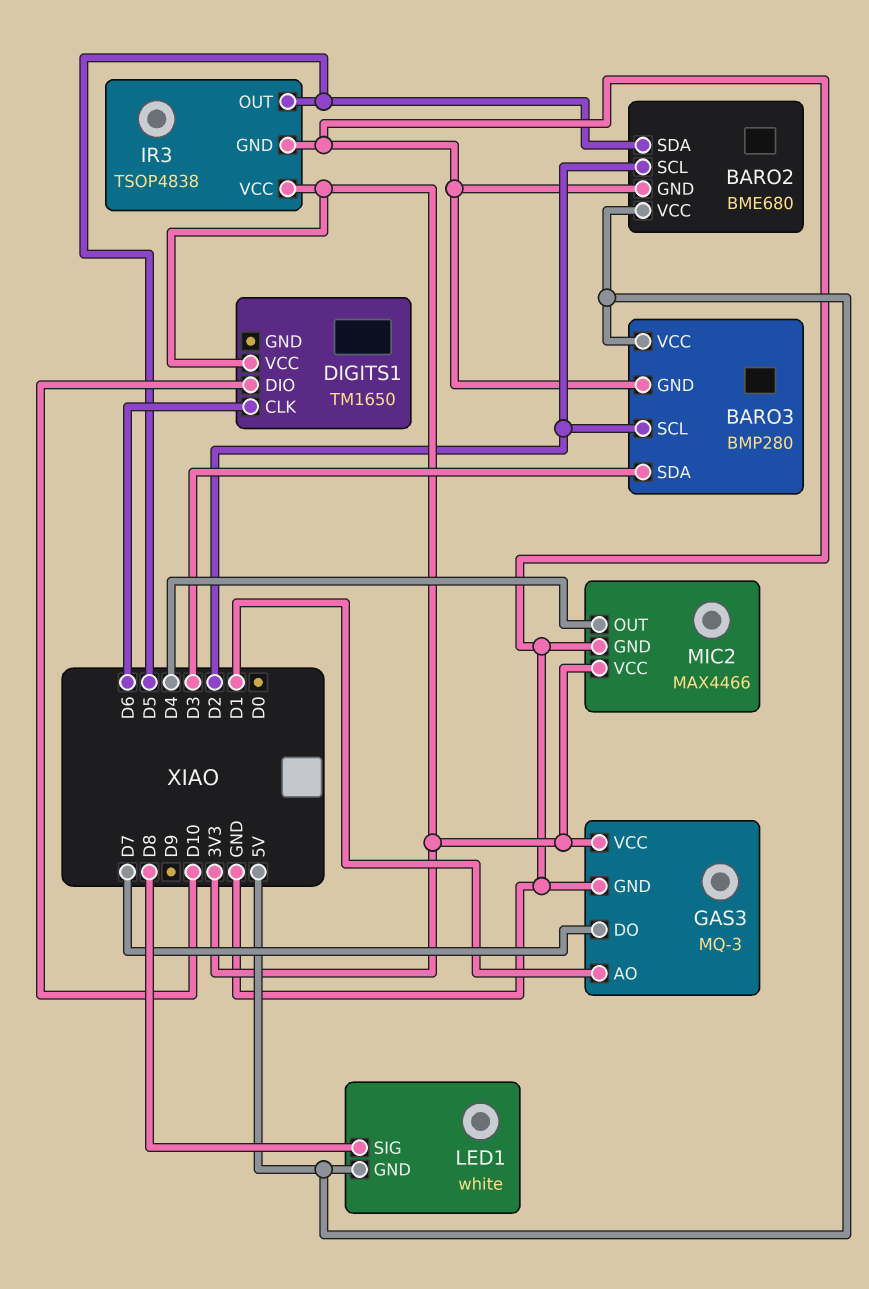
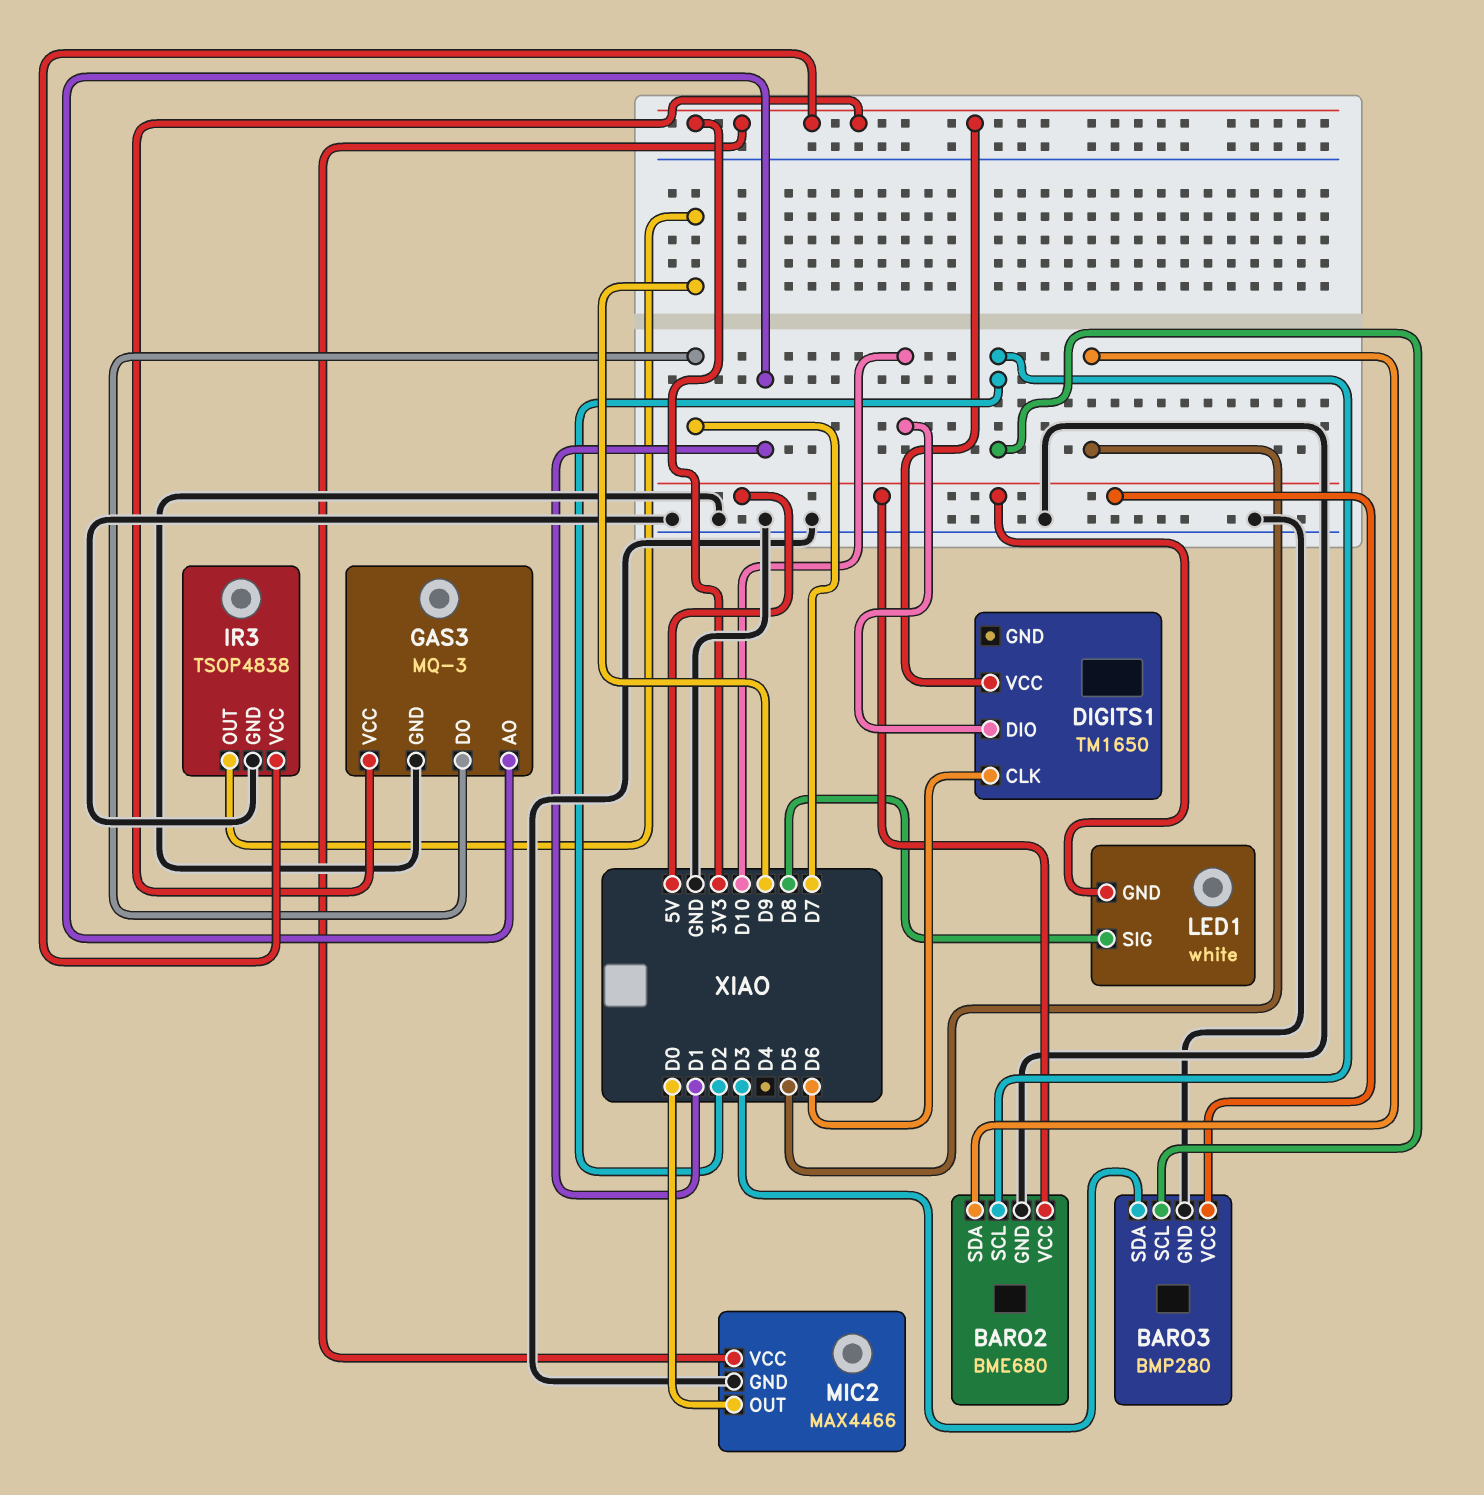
IR3 pin OUT: D5 -> D9
MIC2 pin OUT: D4 -> D0

